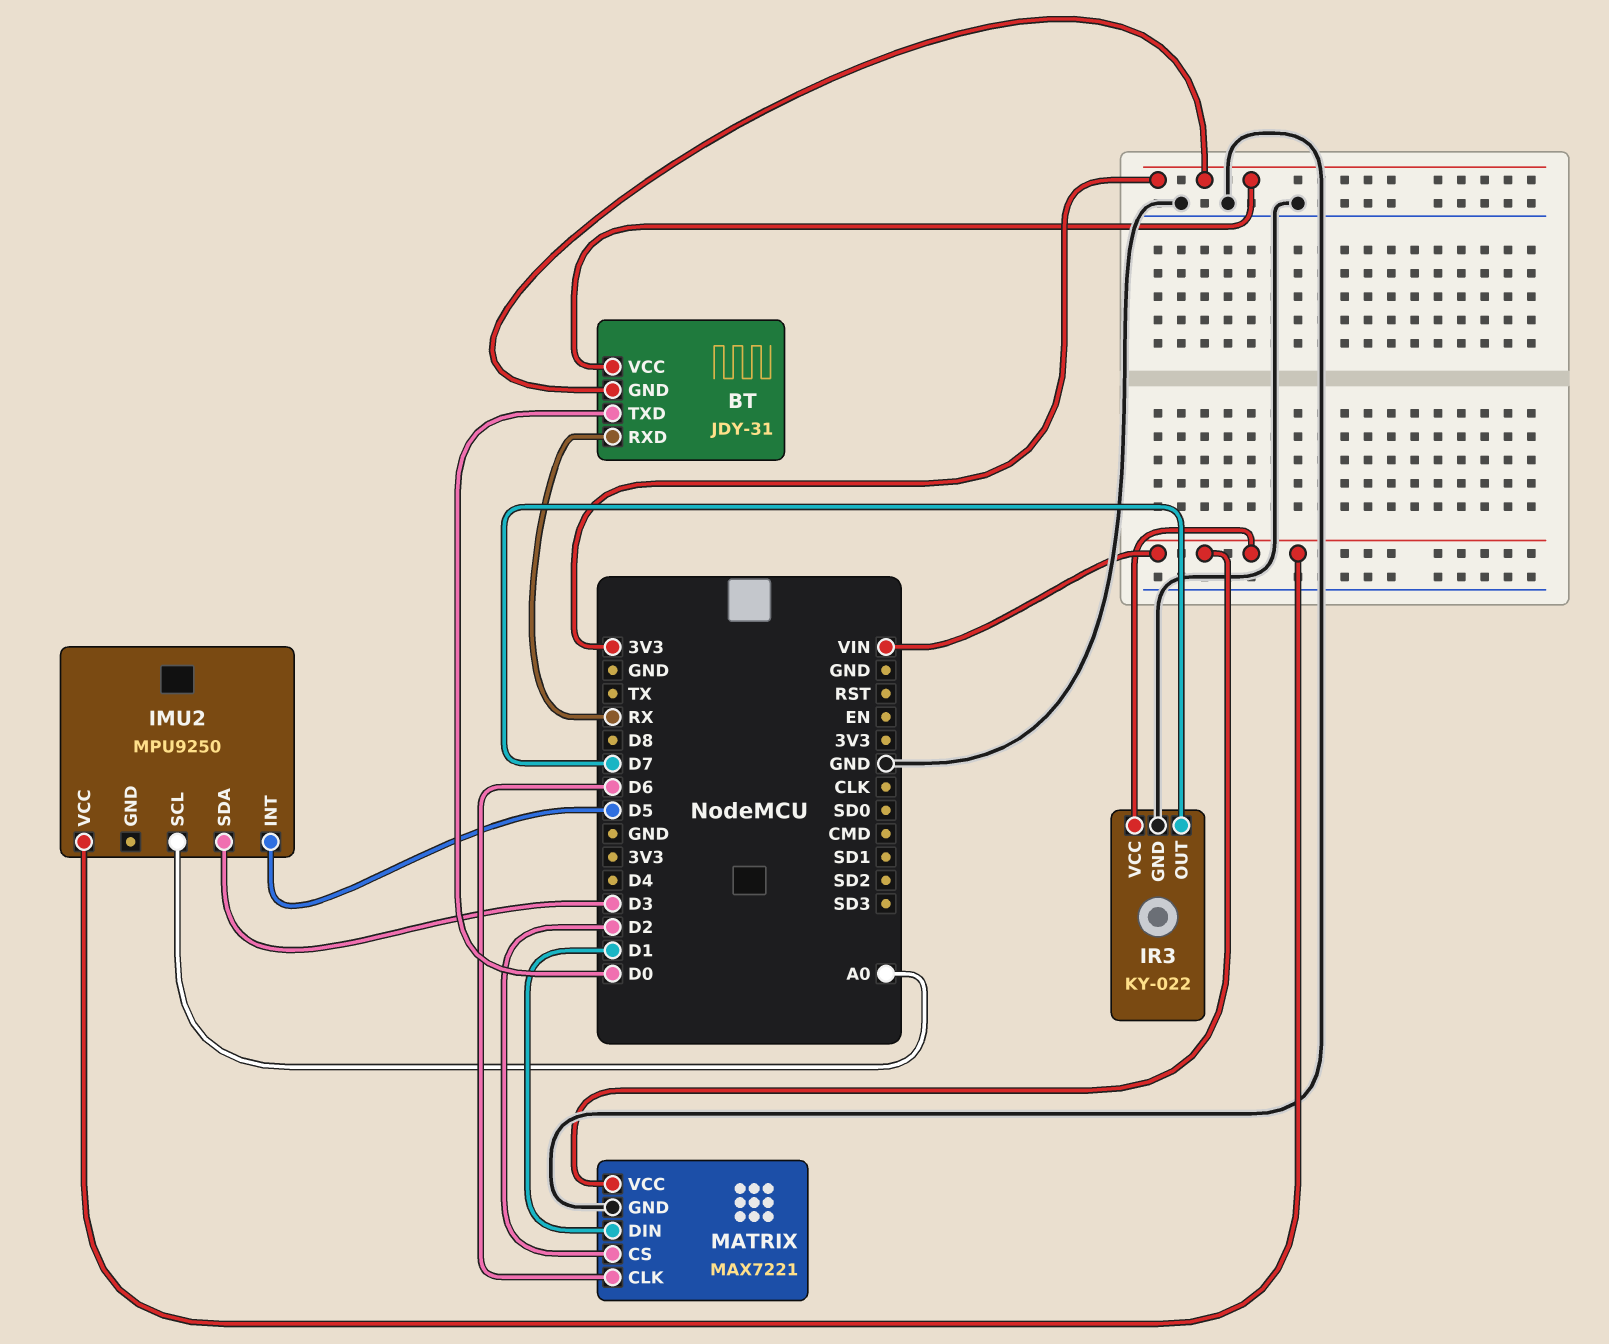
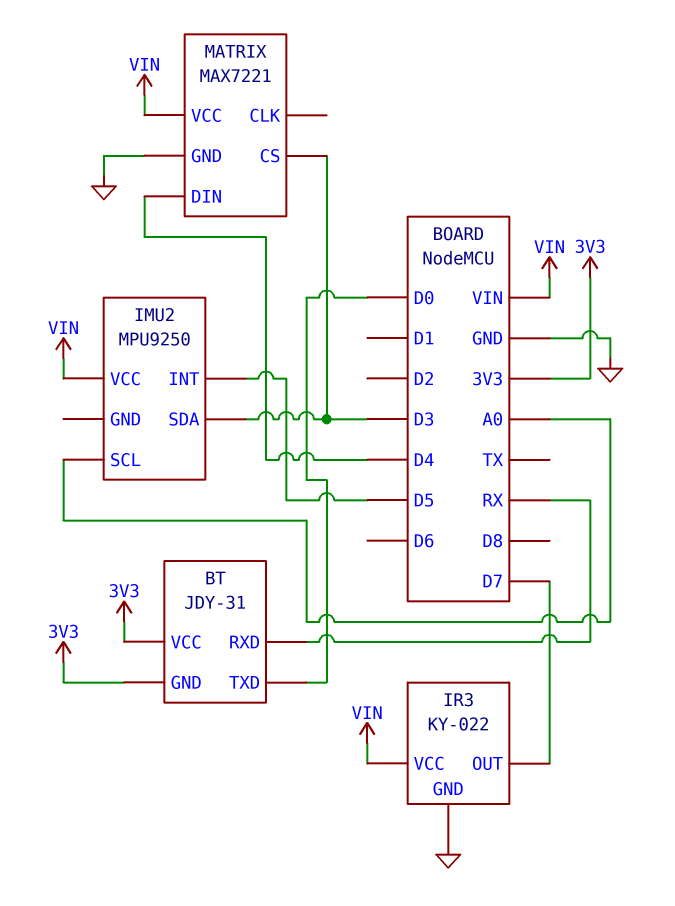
MATRIX pin CLK: D6 -> none
MATRIX pin CS: D2 -> D3
MATRIX pin DIN: D1 -> D4

